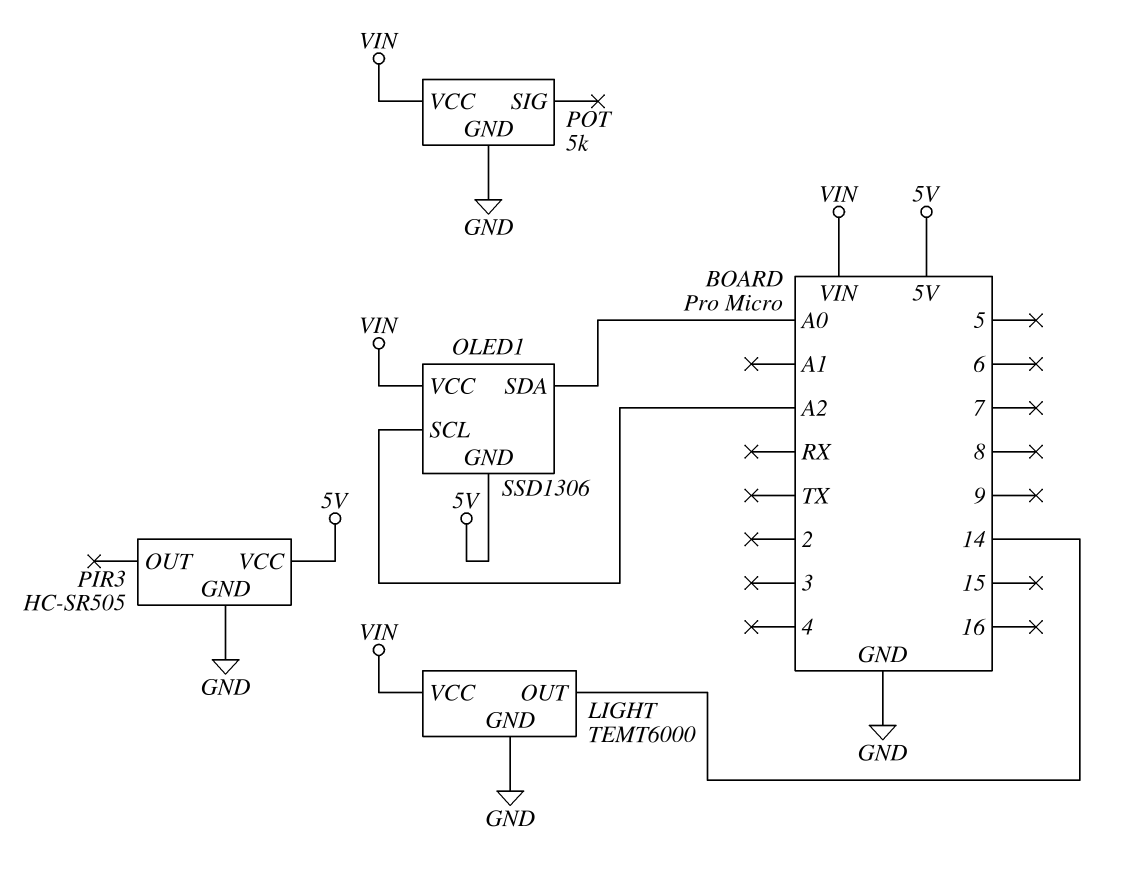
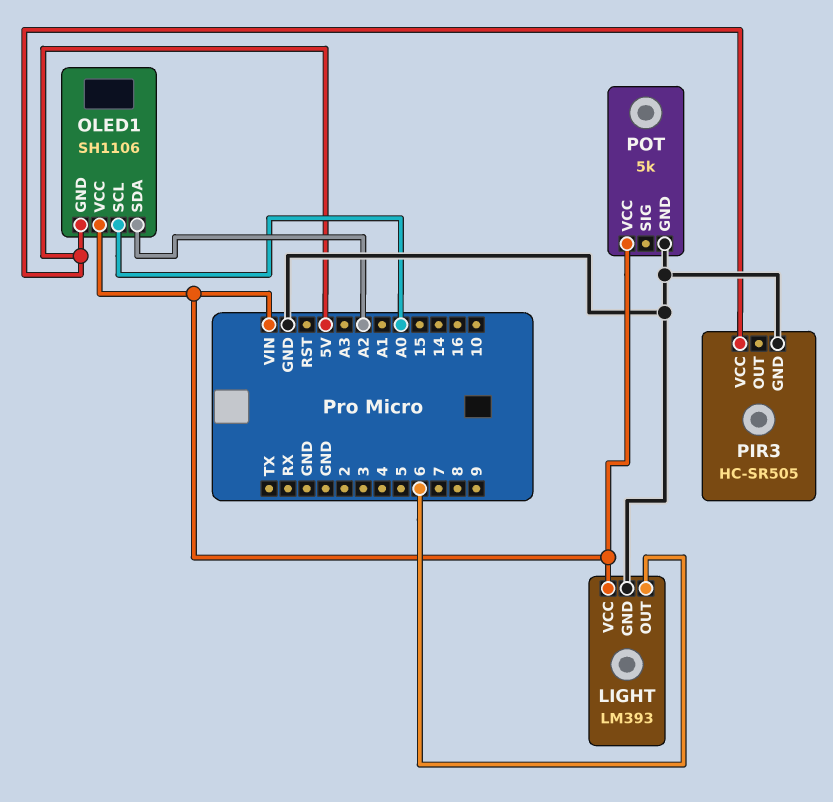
LIGHT: TEMT6000 -> LM393
LIGHT pin OUT: 14 -> 6
OLED1: SSD1306 -> SH1106
OLED1 pin SCL: A2 -> A0
OLED1 pin SDA: A0 -> A2

